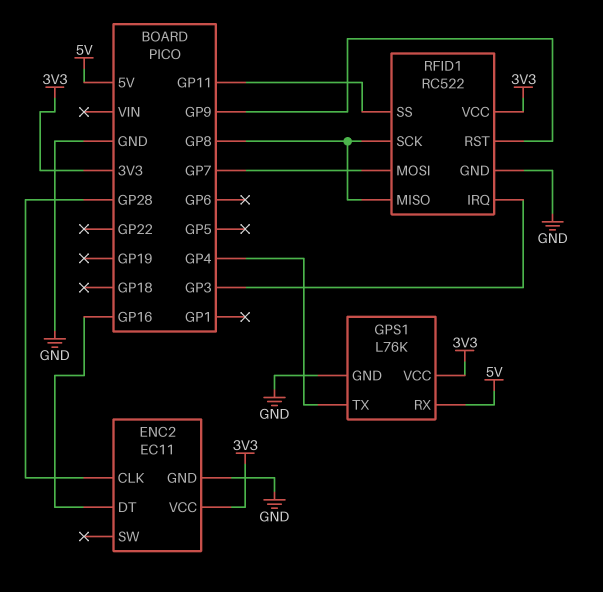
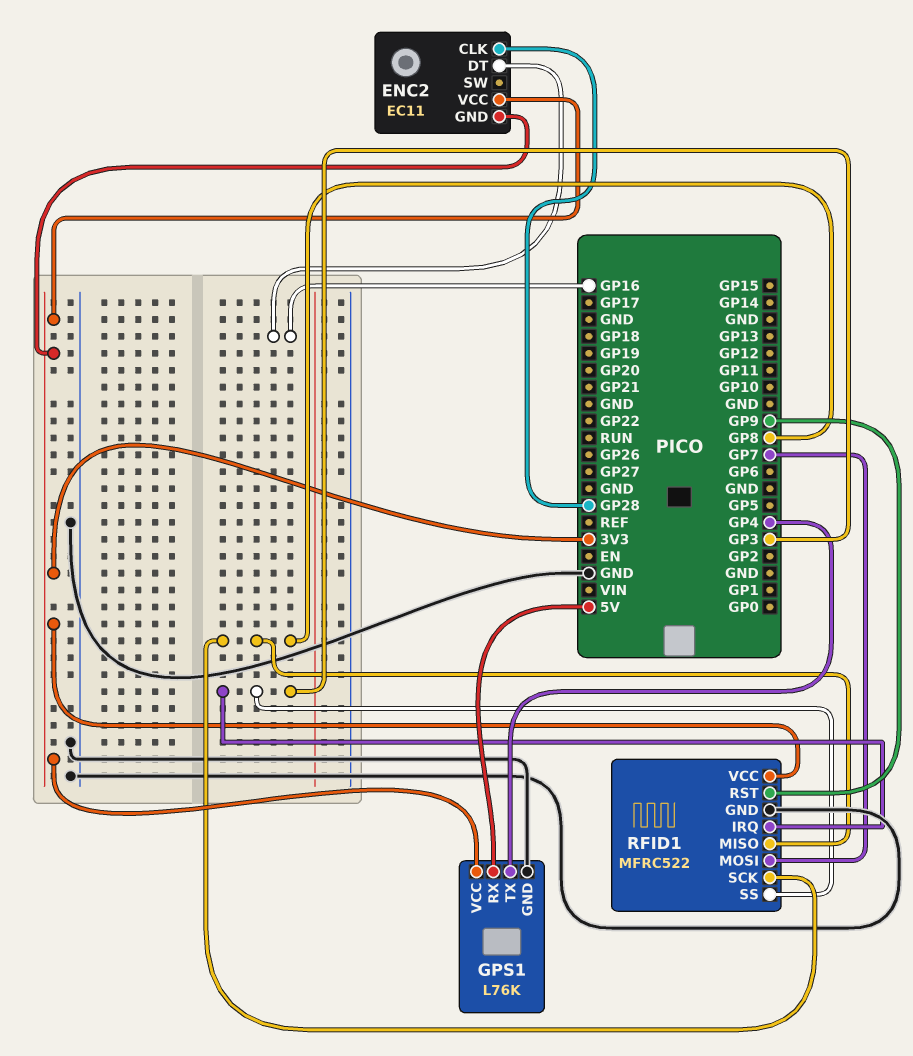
ENC2 pin GND: GND -> 3V3
RFID1: RC522 -> MFRC522
RFID1 pin SS: GP11 -> GP3

